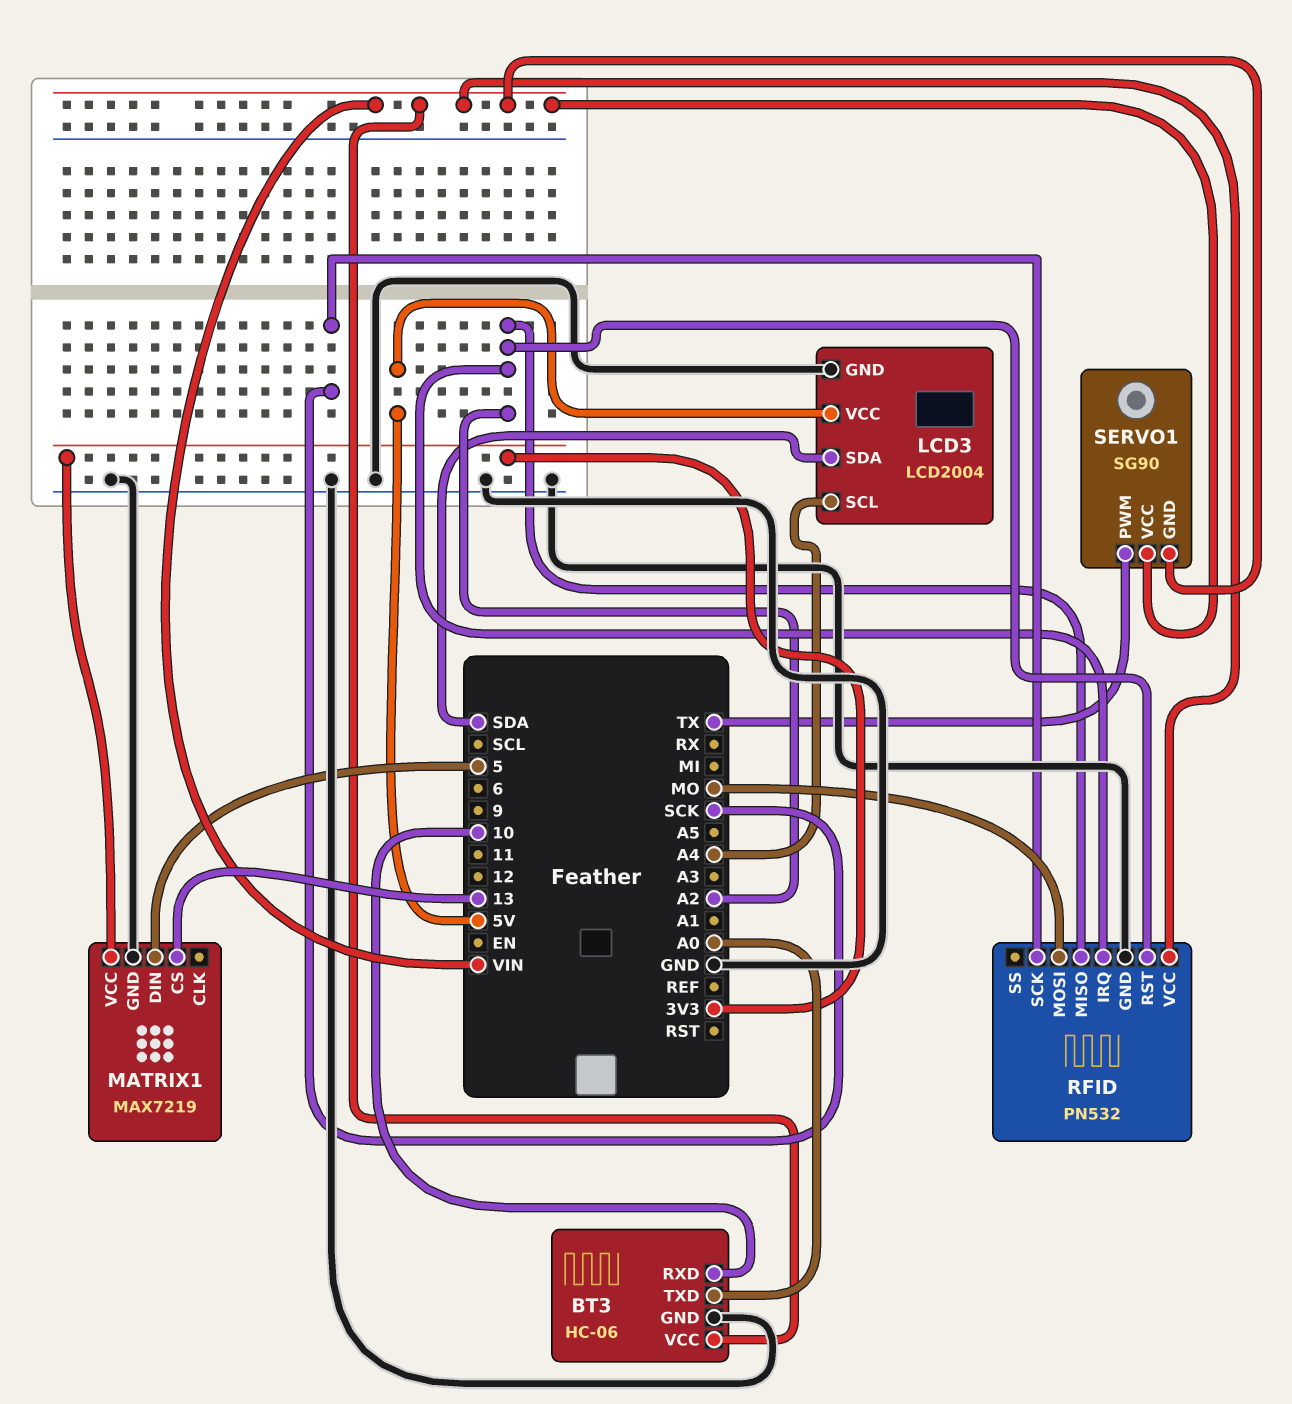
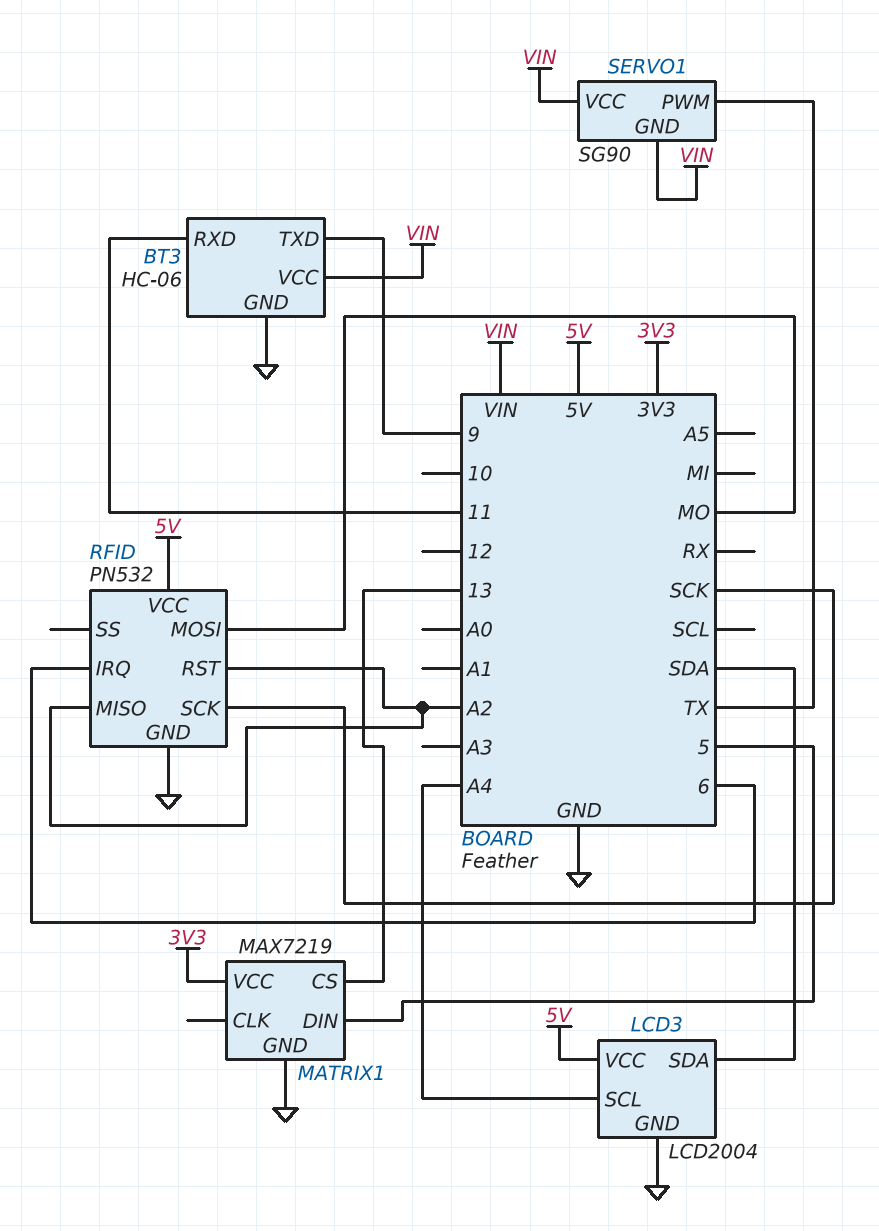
BT3 pin RXD: 10 -> 11
BT3 pin TXD: A0 -> 9
RFID pin IRQ: A2 -> 6
RFID pin VCC: VIN -> 5V

